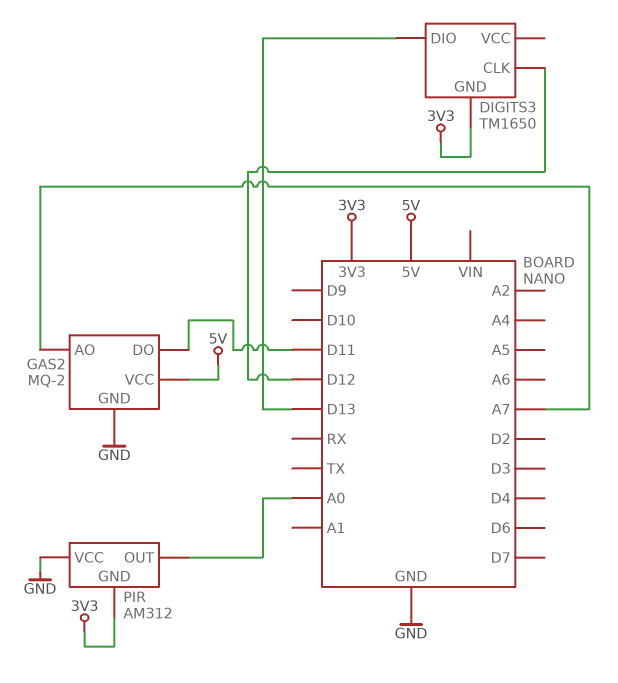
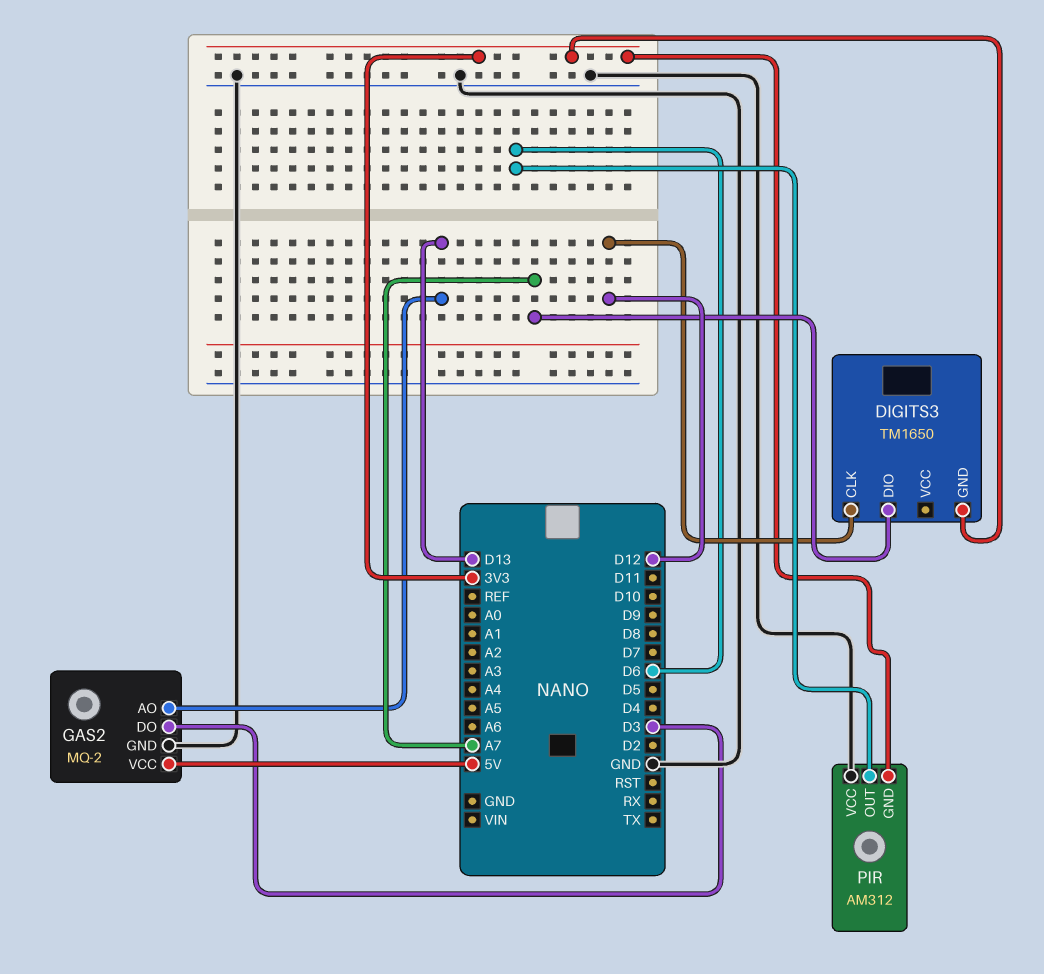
DIGITS3 pin DIO: D13 -> A7
GAS2 pin AO: A7 -> D13
GAS2 pin DO: D11 -> D3
PIR pin OUT: A0 -> D6

